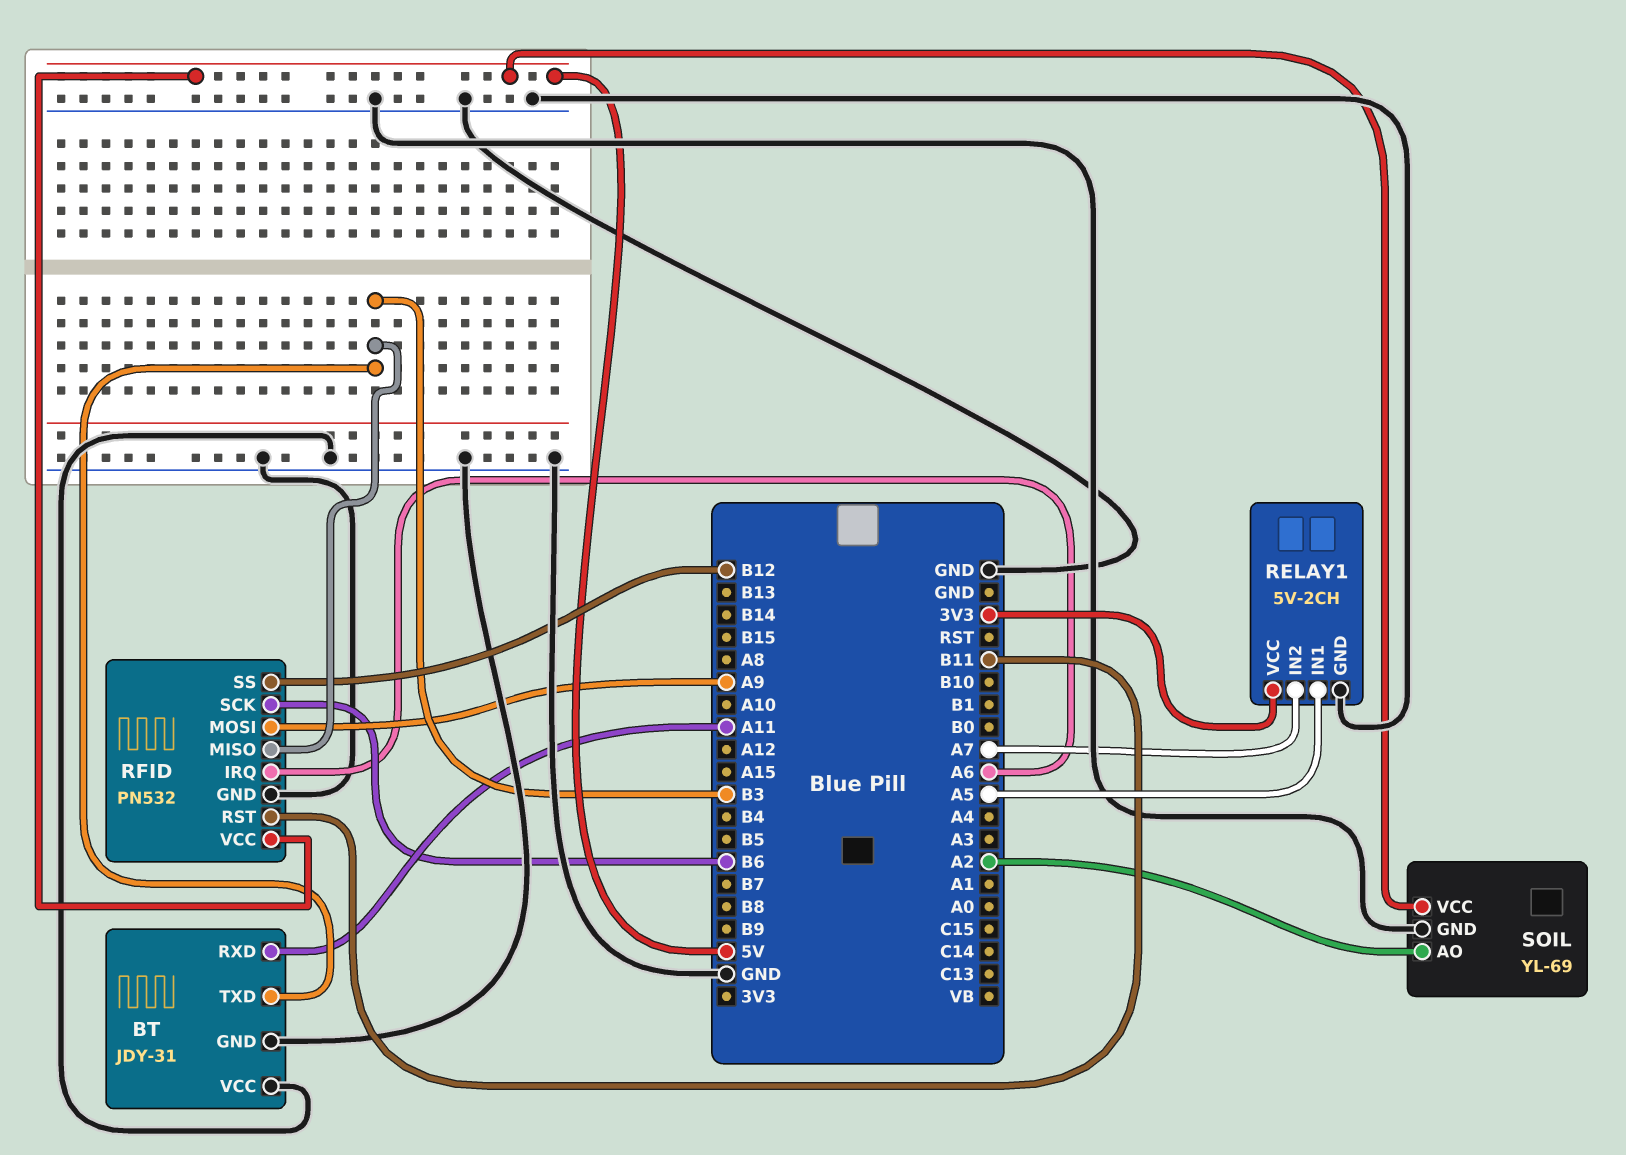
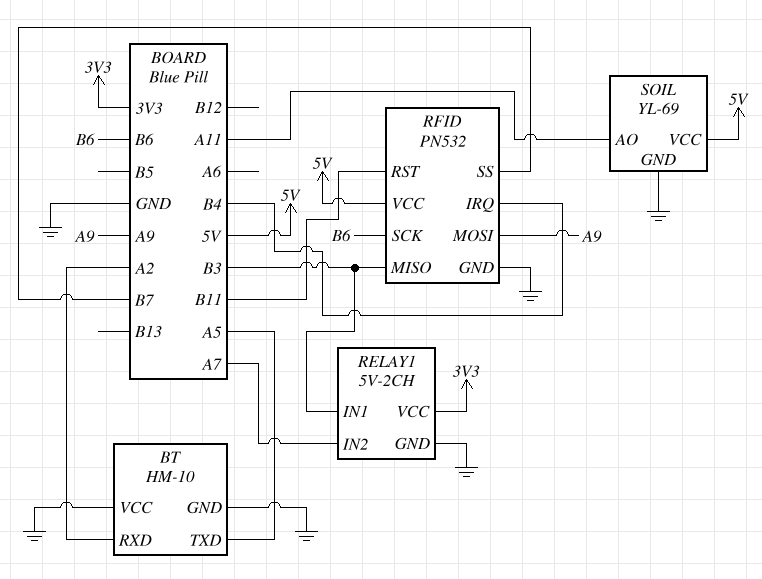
BT: JDY-31 -> HM-10
BT pin RXD: A11 -> A2
BT pin TXD: B3 -> A5
RELAY1 pin IN1: A5 -> B3
RFID pin IRQ: A6 -> B4
RFID pin SS: B12 -> B7
SOIL pin AO: A2 -> A11

